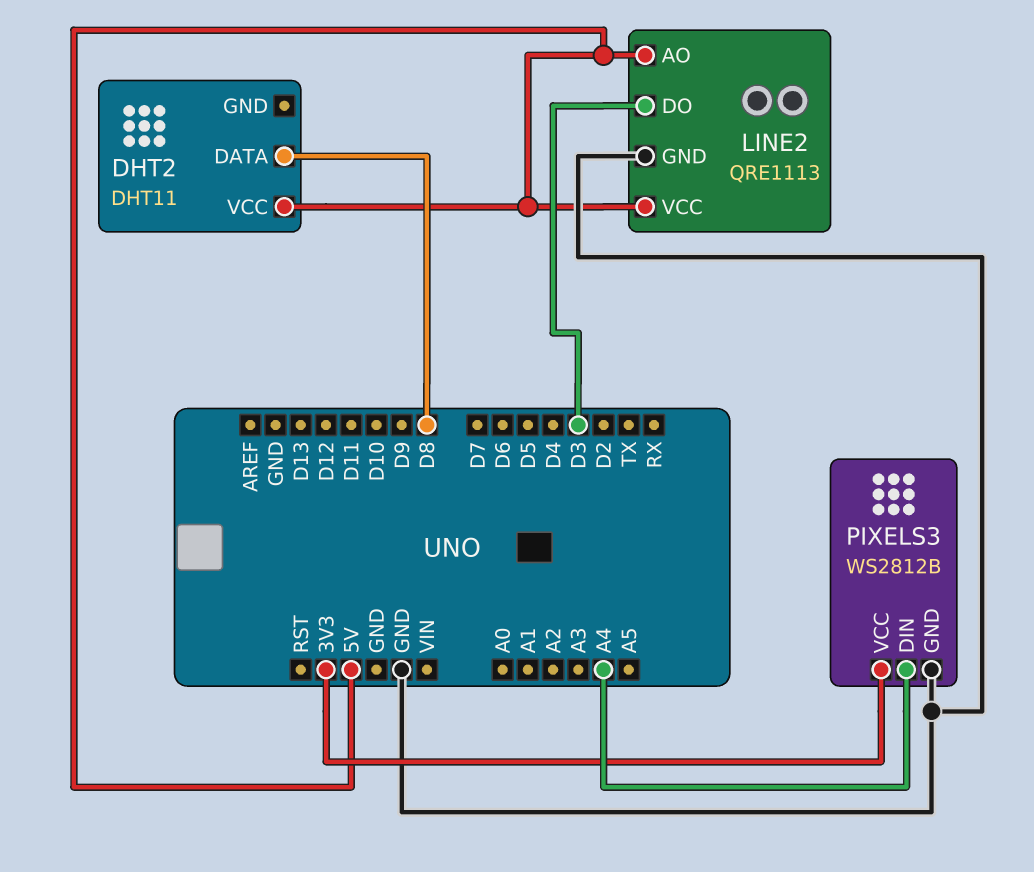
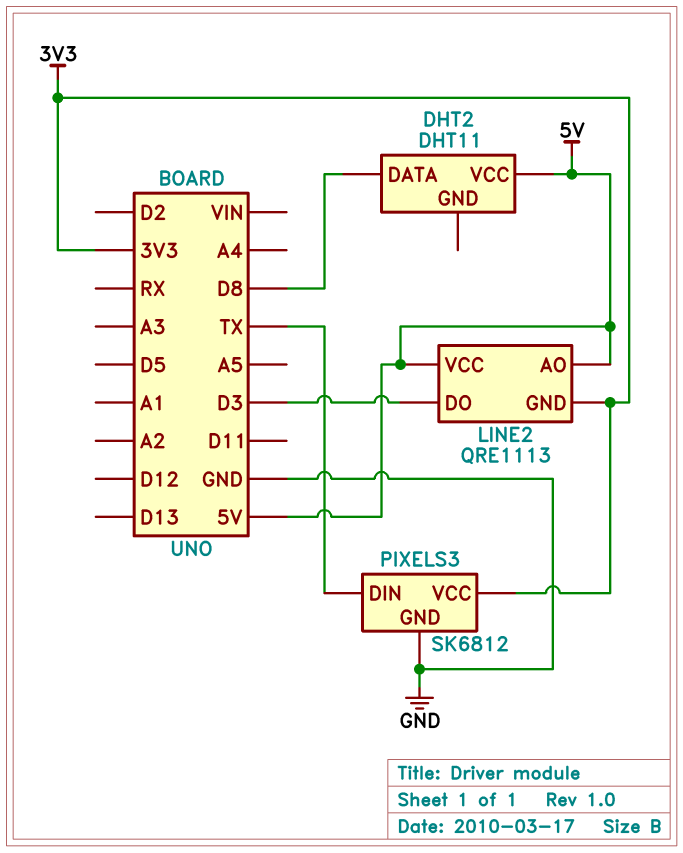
LINE2 pin GND: GND -> 3V3
PIXELS3: WS2812B -> SK6812
PIXELS3 pin DIN: A4 -> TX

